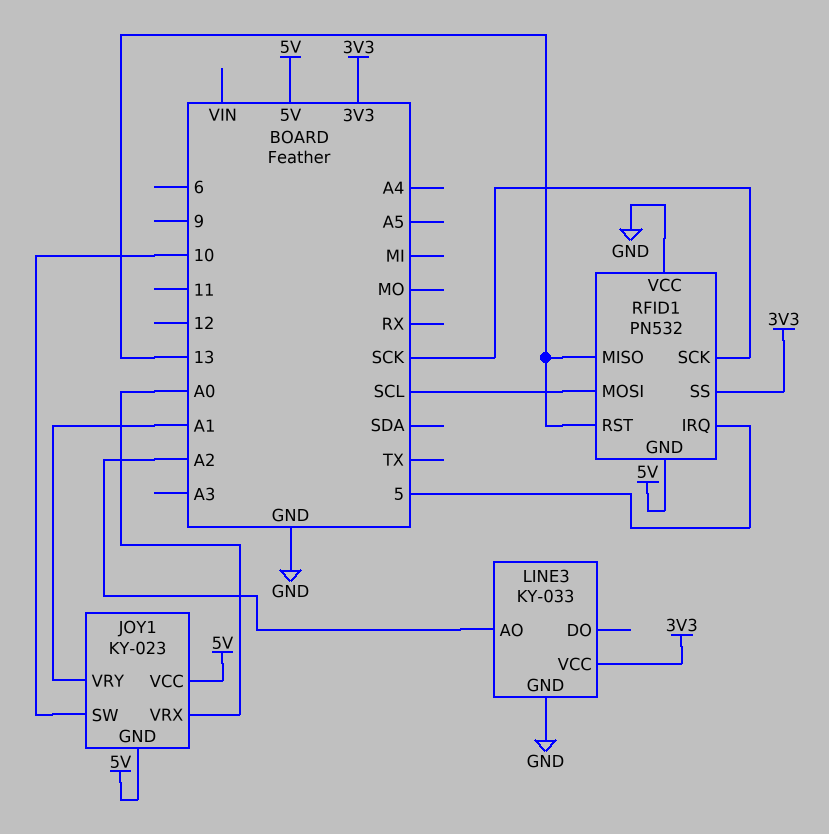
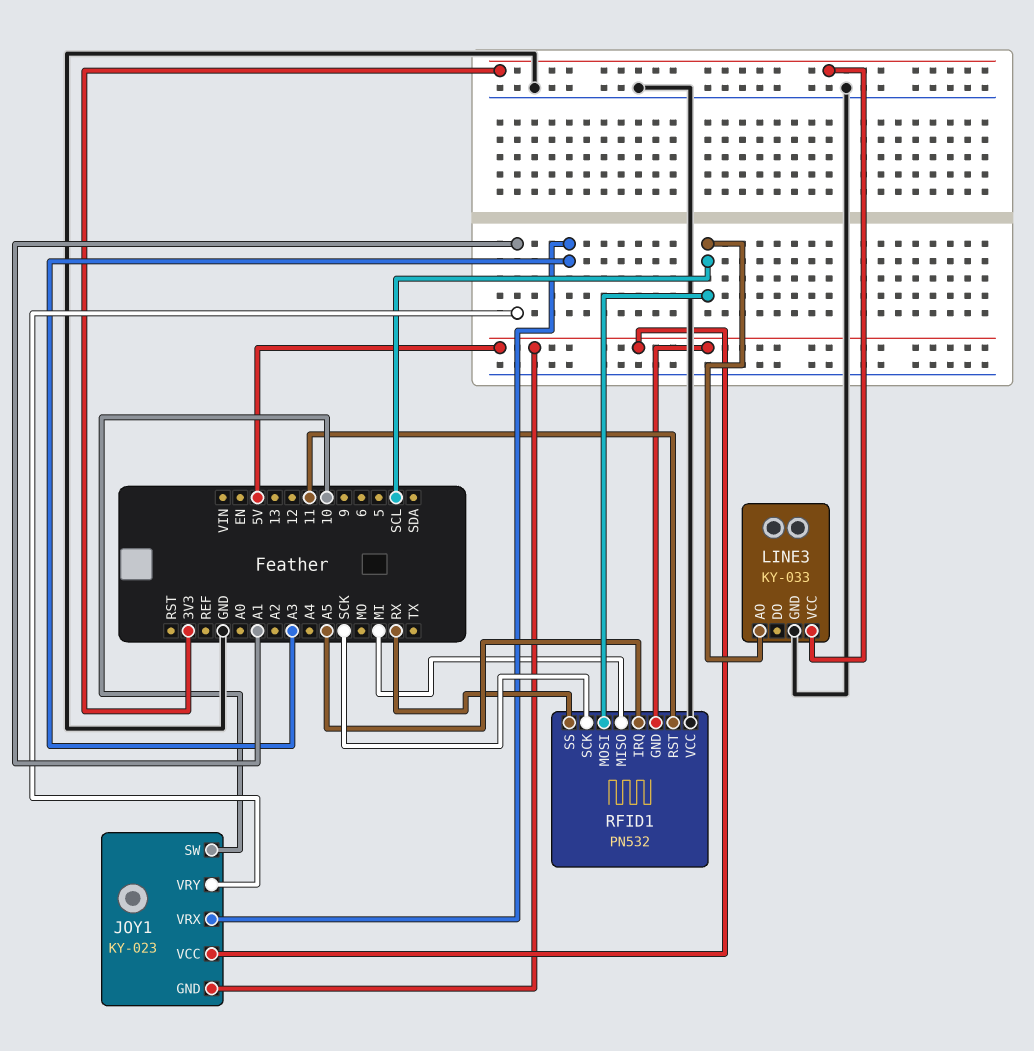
JOY1 pin VRX: A0 -> A3
LINE3 pin AO: A2 -> SCL
RFID1 pin IRQ: 5 -> A5
RFID1 pin MISO: 13 -> MI
RFID1 pin RST: 13 -> 11
RFID1 pin SS: 3V3 -> RX

